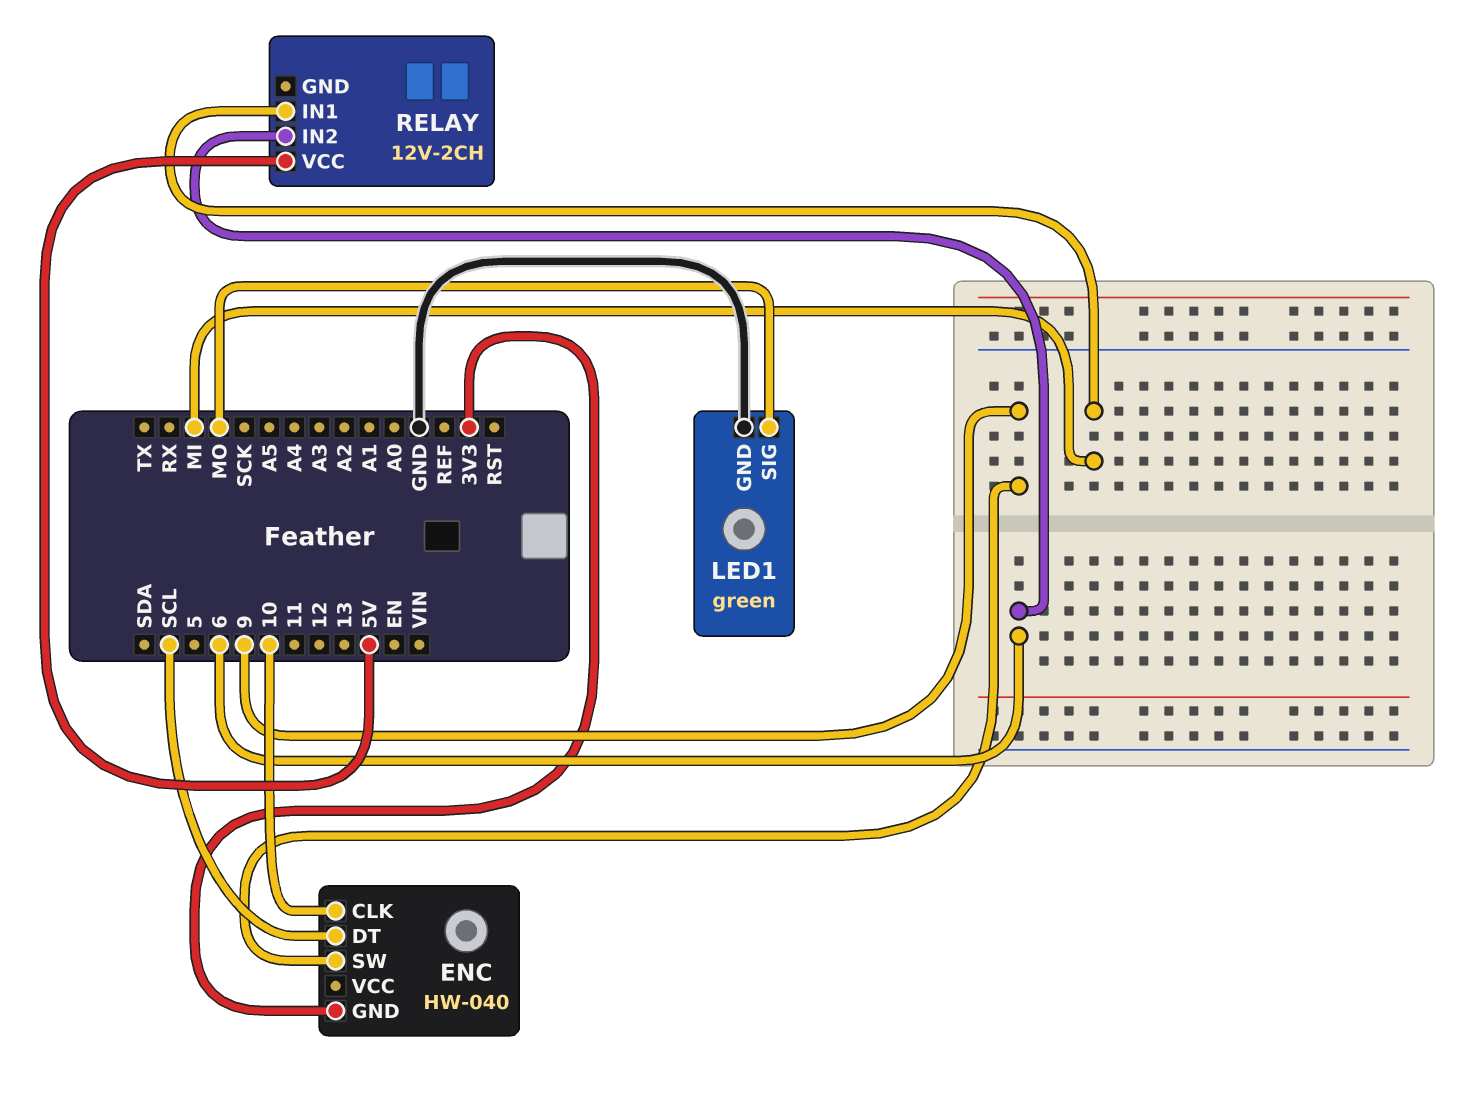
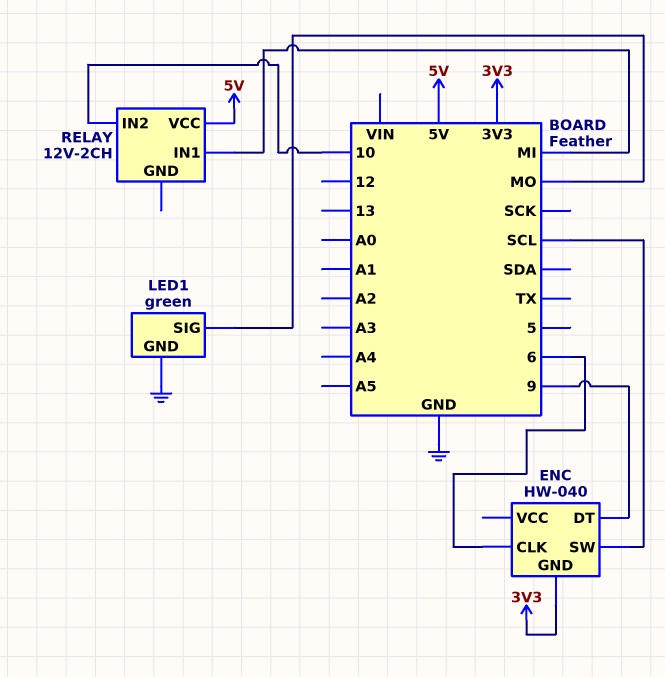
ENC pin CLK: 10 -> 6
ENC pin DT: SCL -> 9
ENC pin SW: 9 -> SCL
RELAY pin IN2: 6 -> 10

